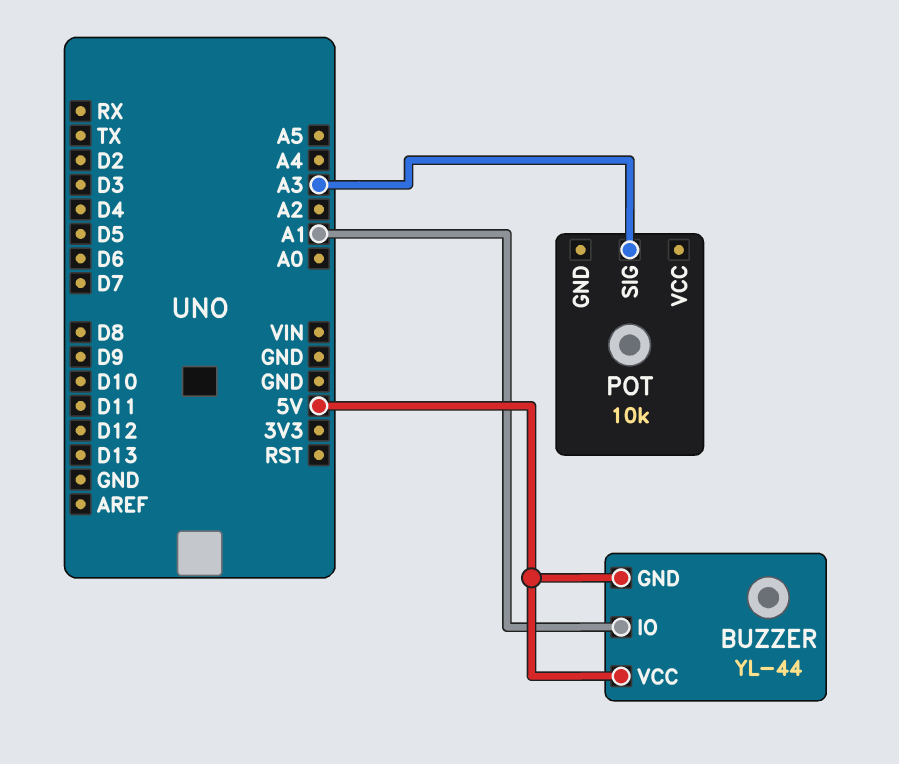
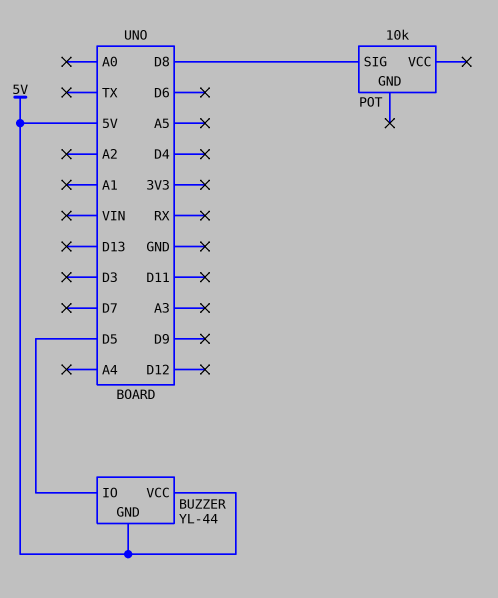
BUZZER pin IO: A1 -> D5
POT pin SIG: A3 -> D8

